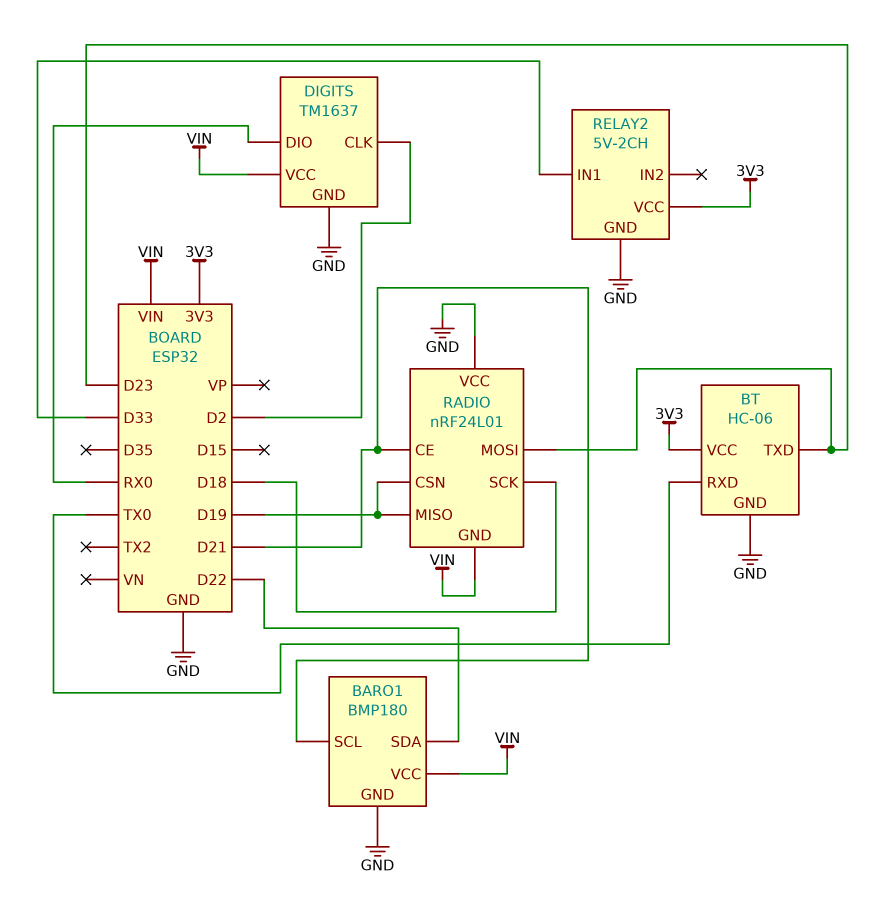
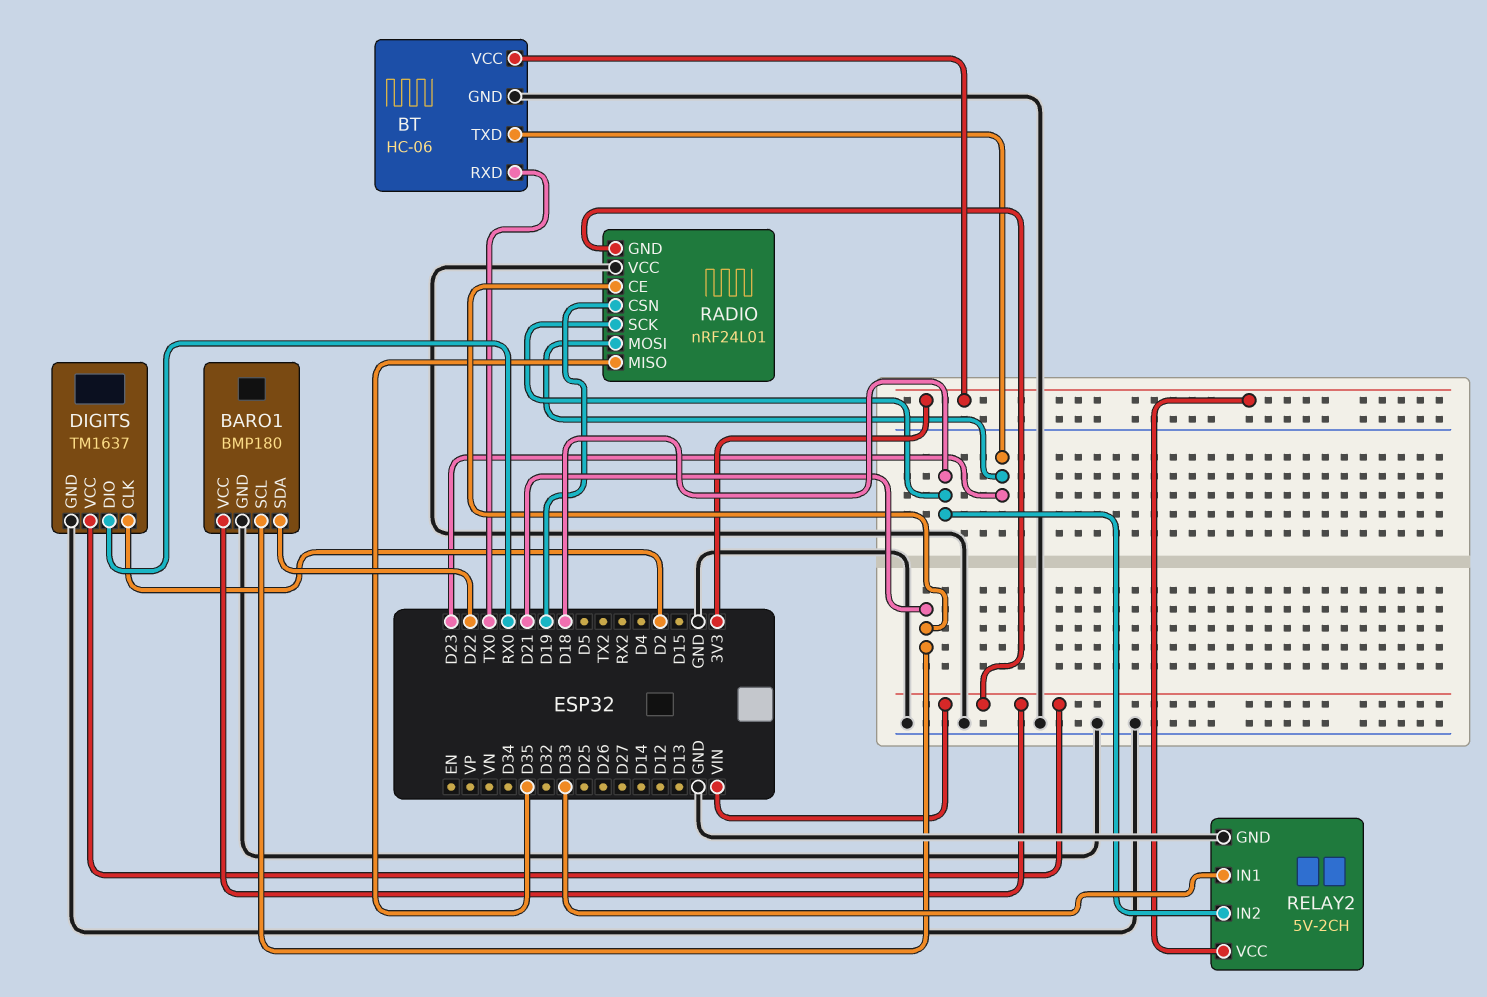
RADIO pin MISO: D19 -> D35
RELAY2 pin IN2: none -> D18

